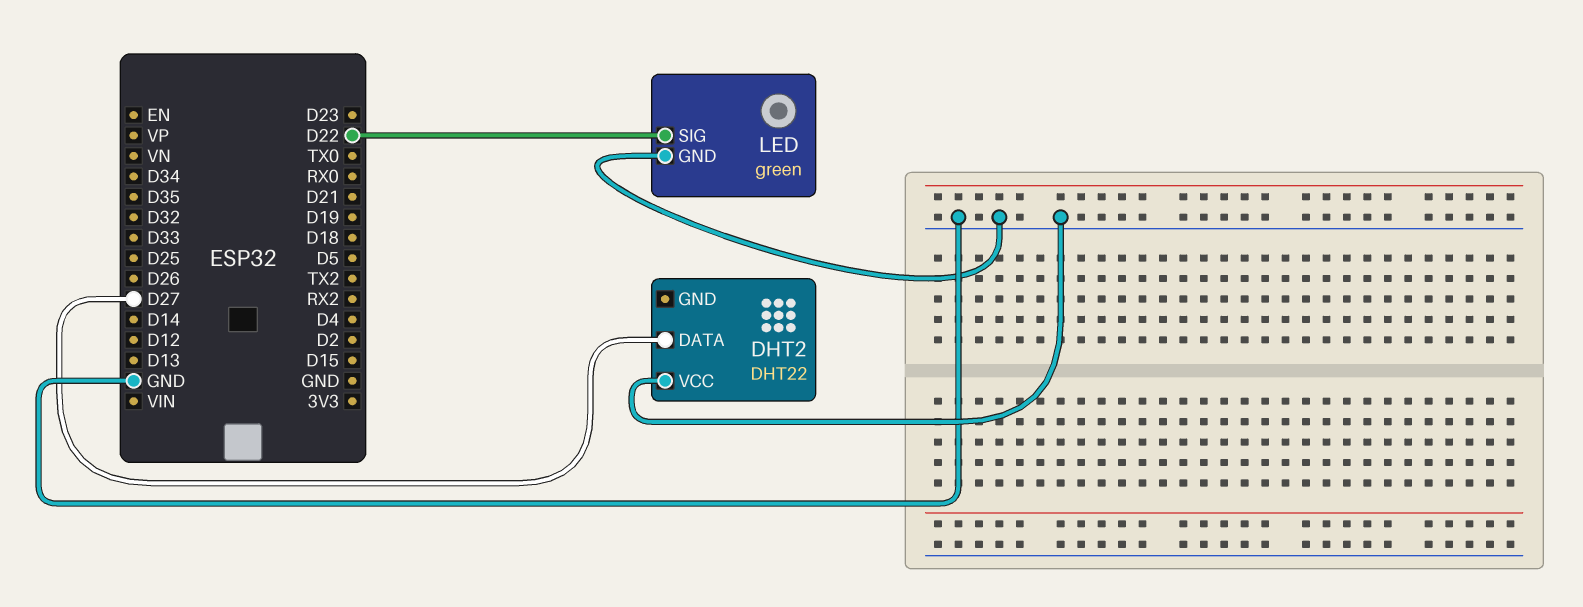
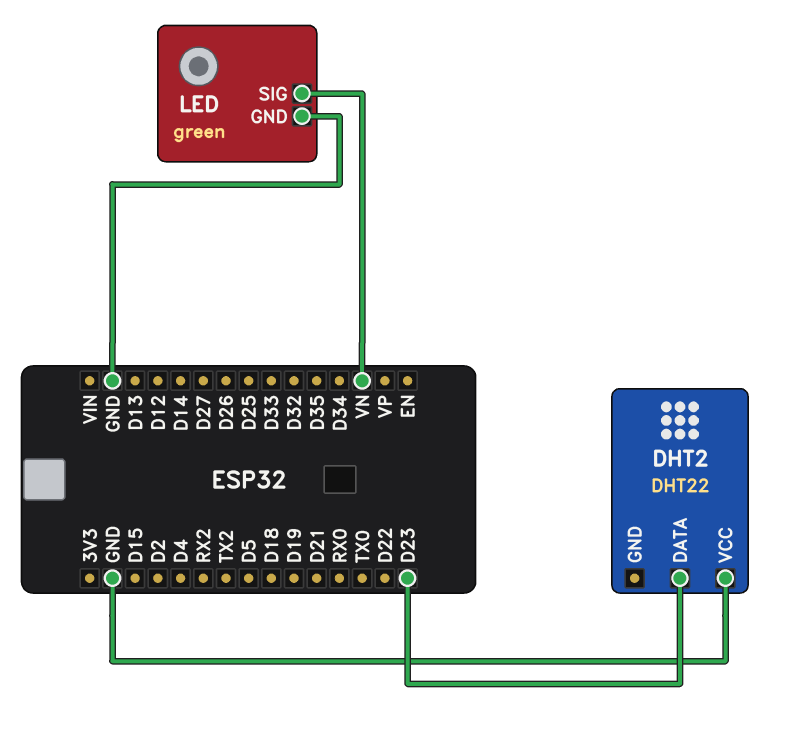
DHT2 pin DATA: D27 -> D23
LED pin SIG: D22 -> VN

